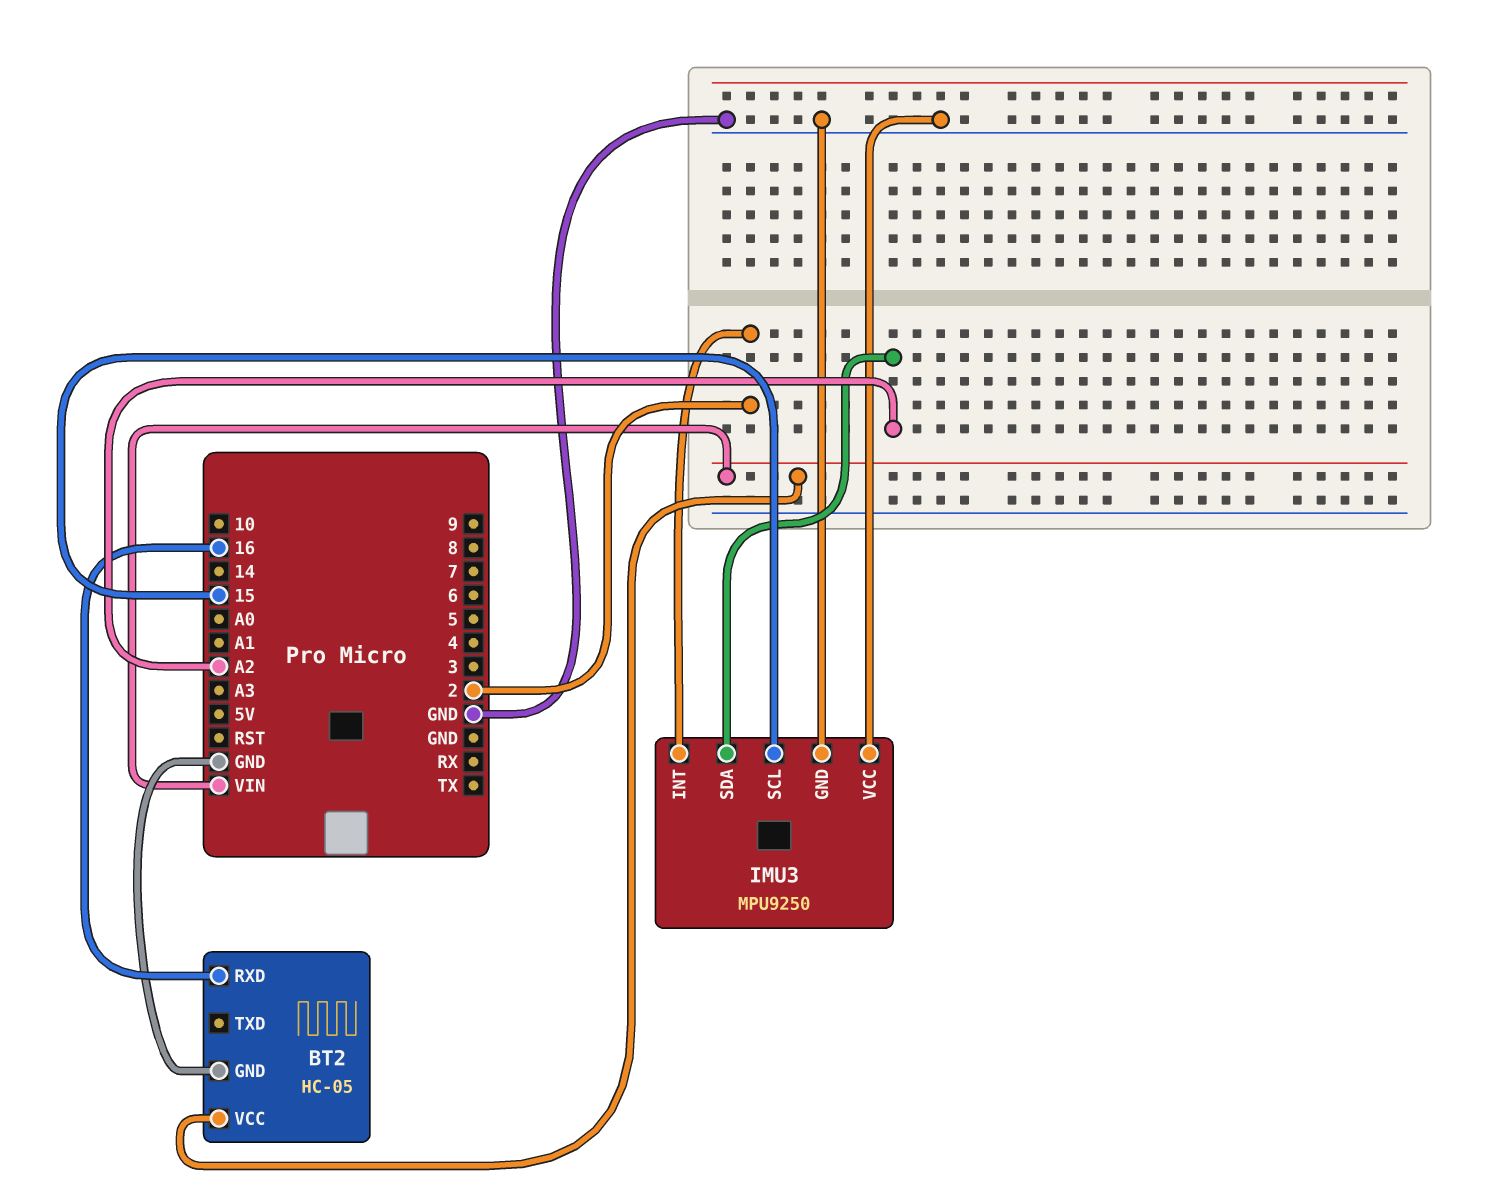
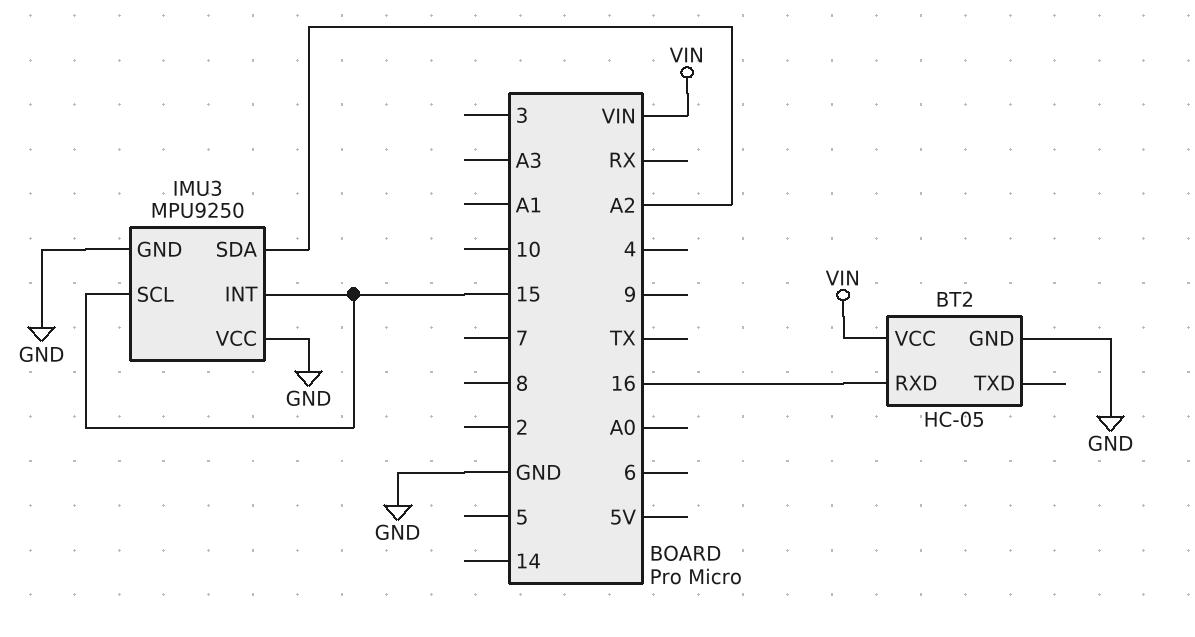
IMU3 pin INT: 2 -> 15

